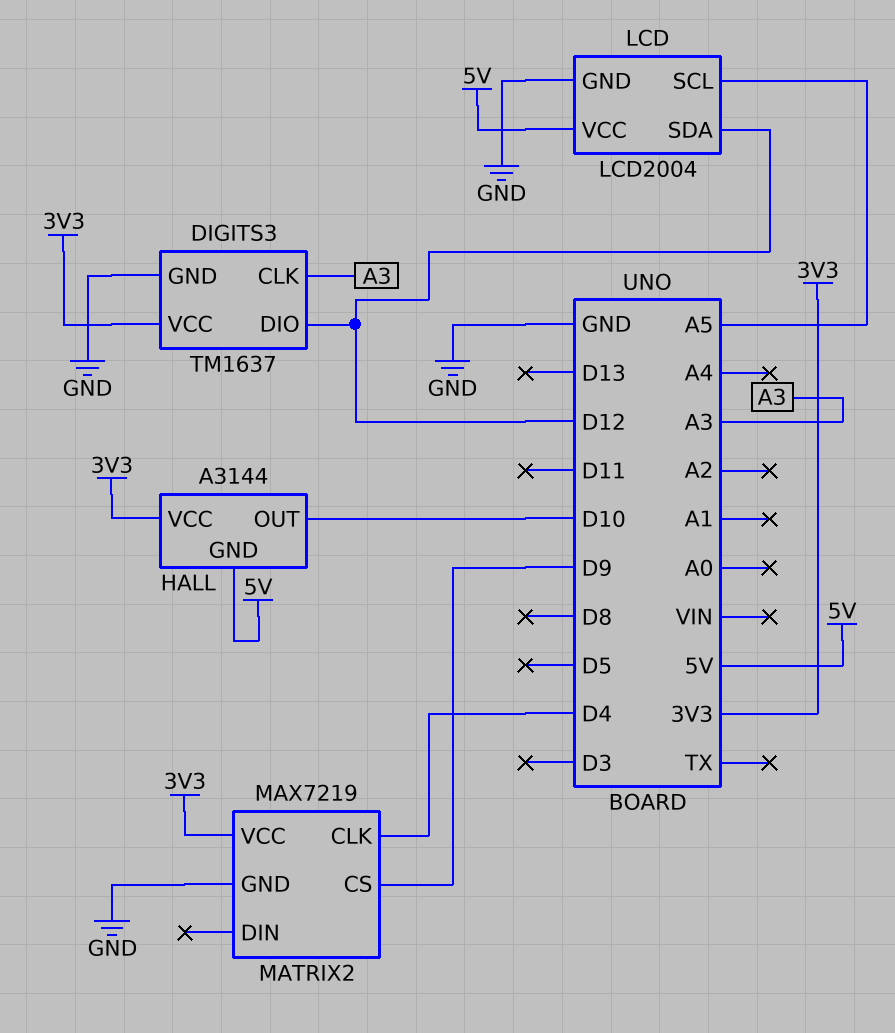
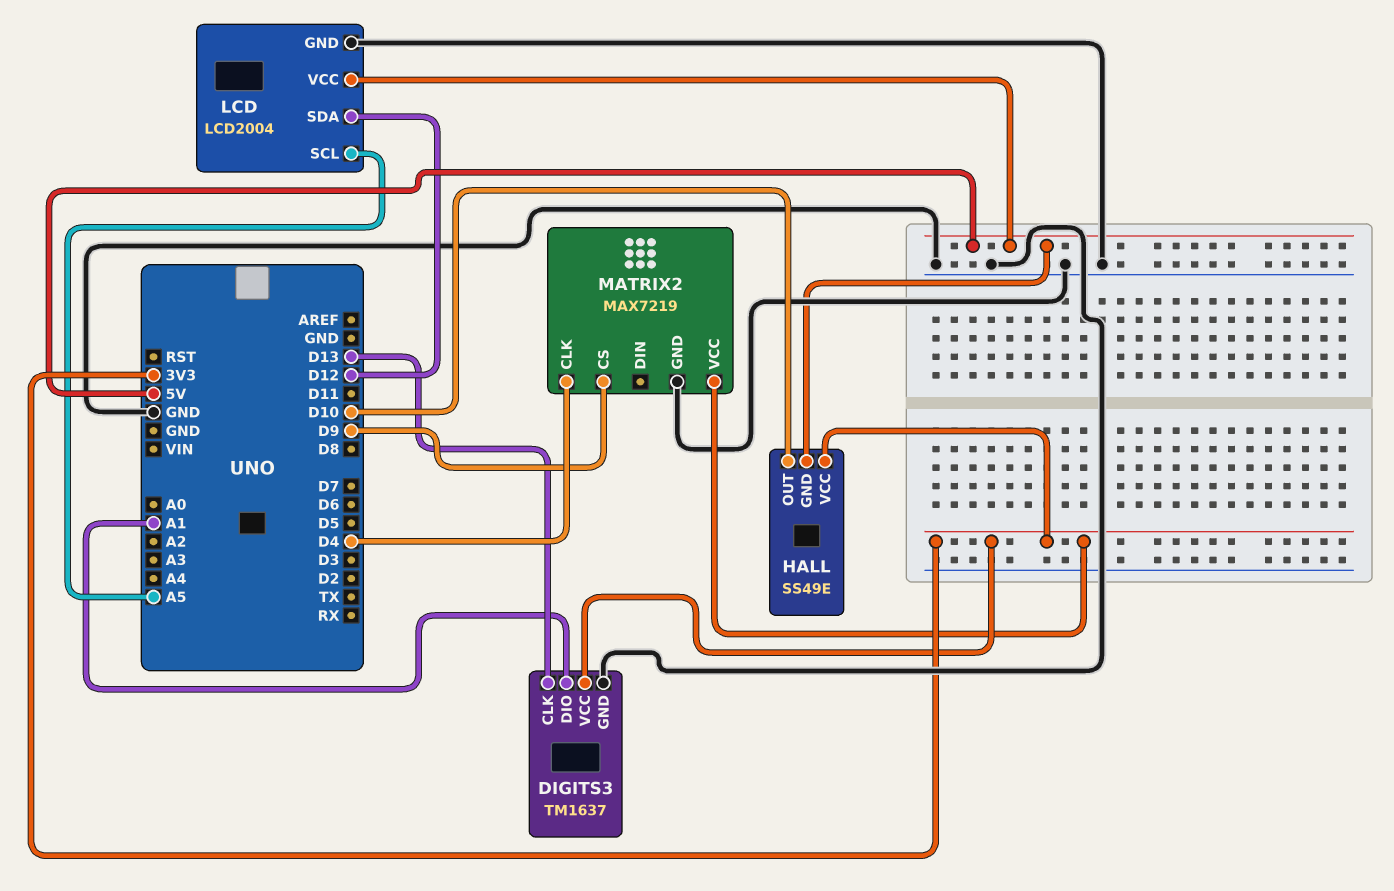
DIGITS3 pin CLK: A3 -> D13
DIGITS3 pin DIO: D12 -> A1
HALL: A3144 -> SS49E

